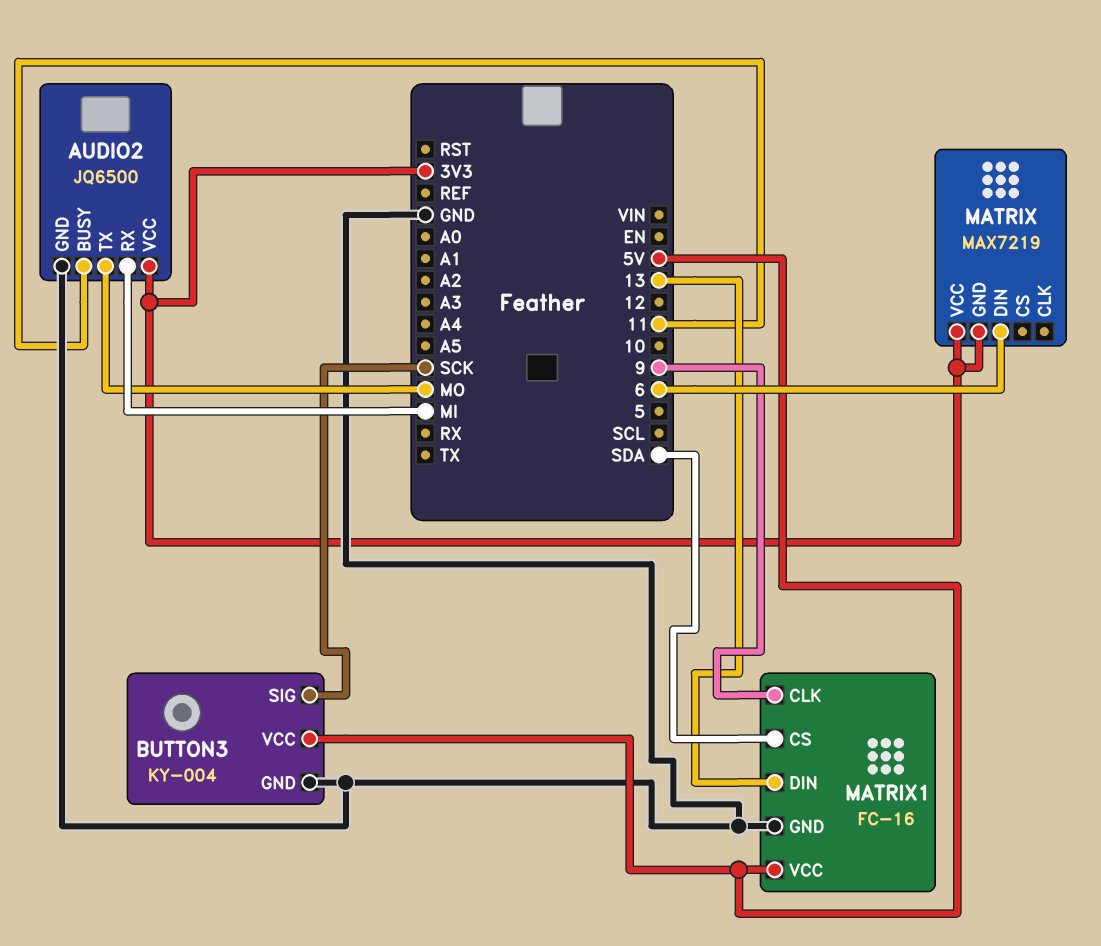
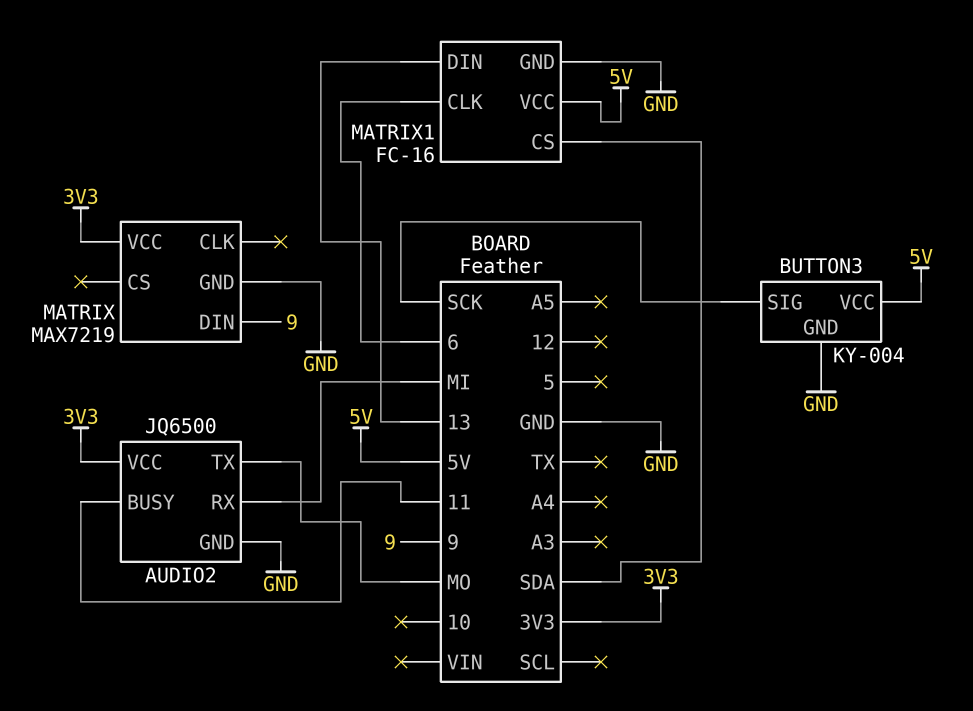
MATRIX pin DIN: 6 -> 9
MATRIX pin GND: 3V3 -> GND
MATRIX1 pin CLK: 9 -> 6

